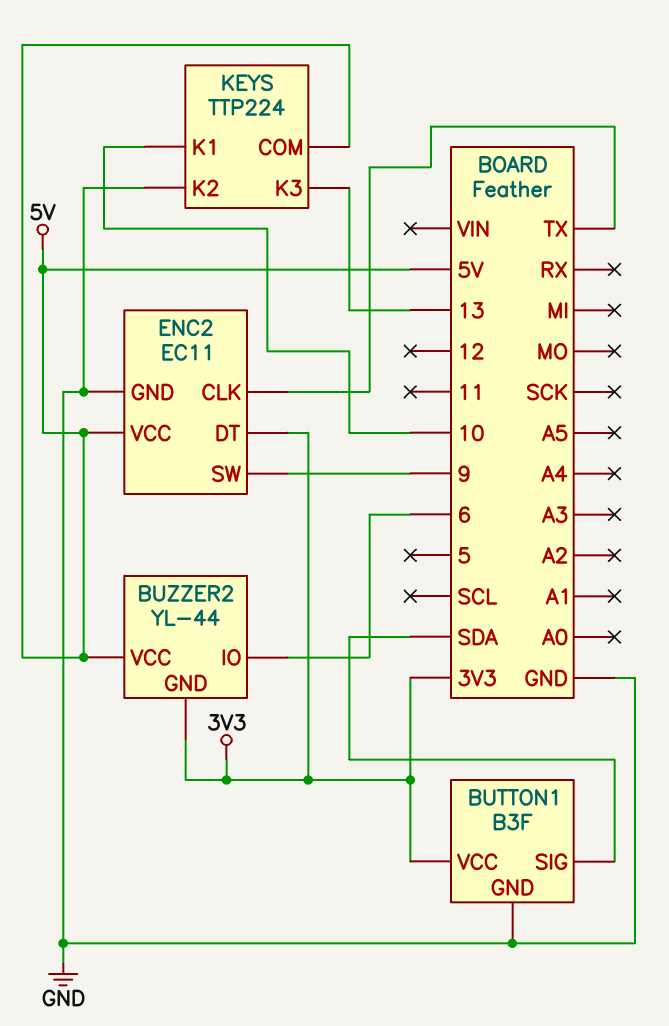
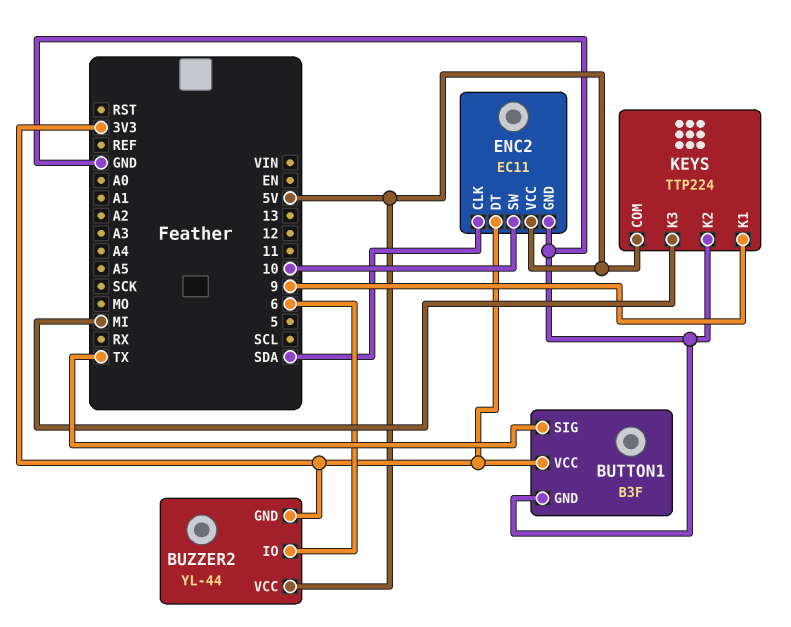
BUTTON1 pin SIG: SDA -> TX
ENC2 pin CLK: TX -> SDA
ENC2 pin SW: 9 -> 10
KEYS pin K1: 10 -> 9
KEYS pin K3: 13 -> MI

